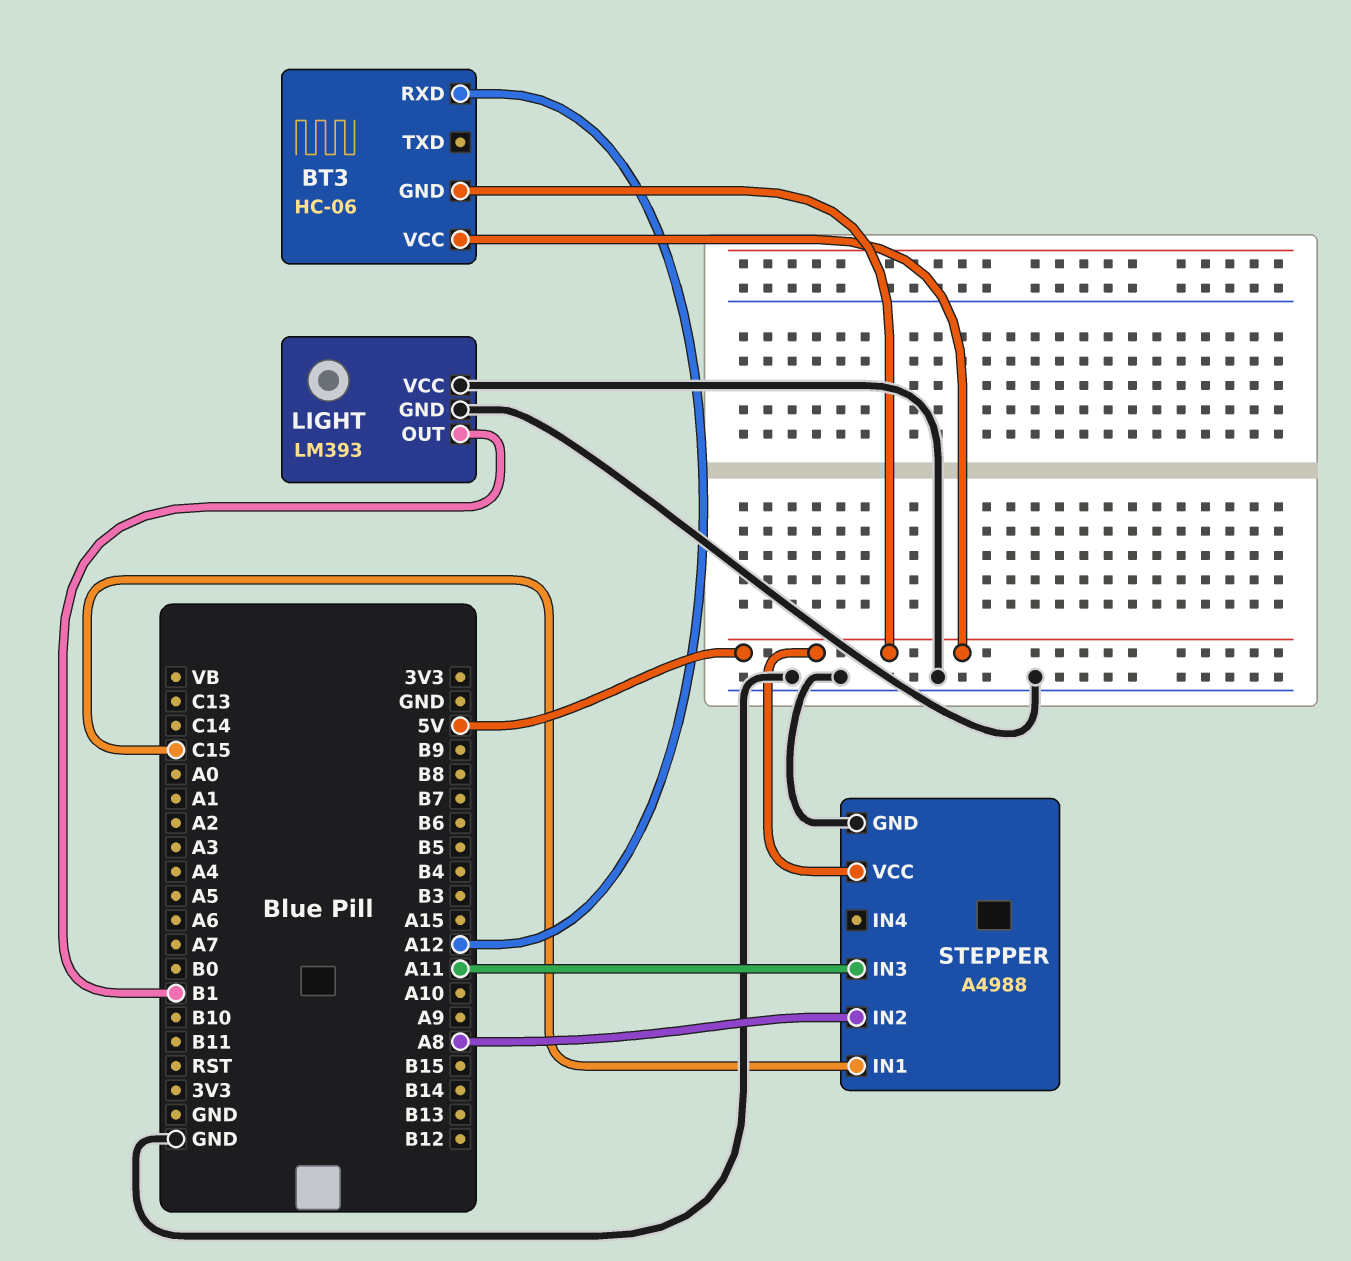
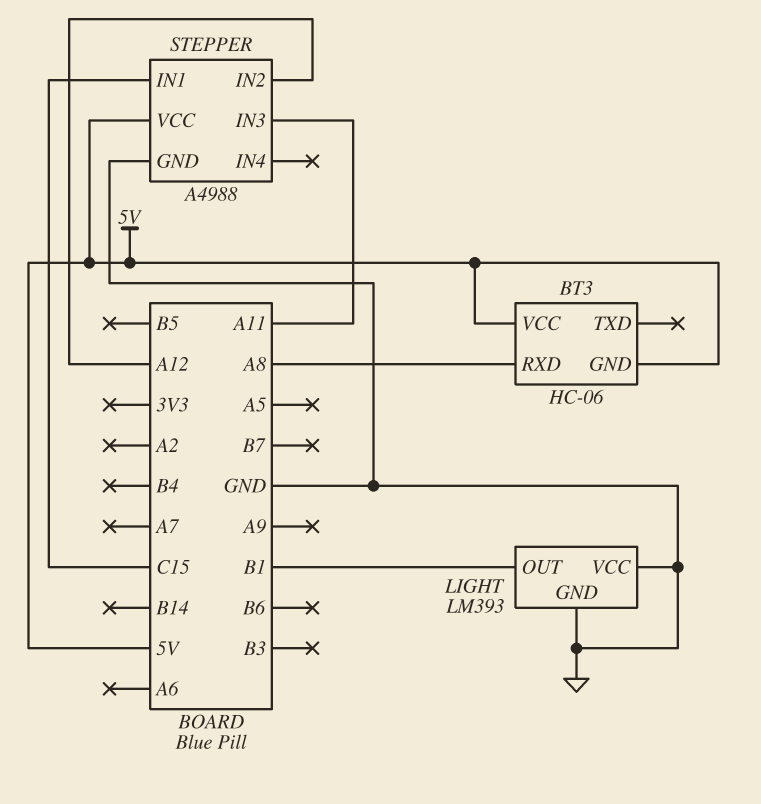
BT3 pin RXD: A12 -> A8
STEPPER pin IN2: A8 -> A12

